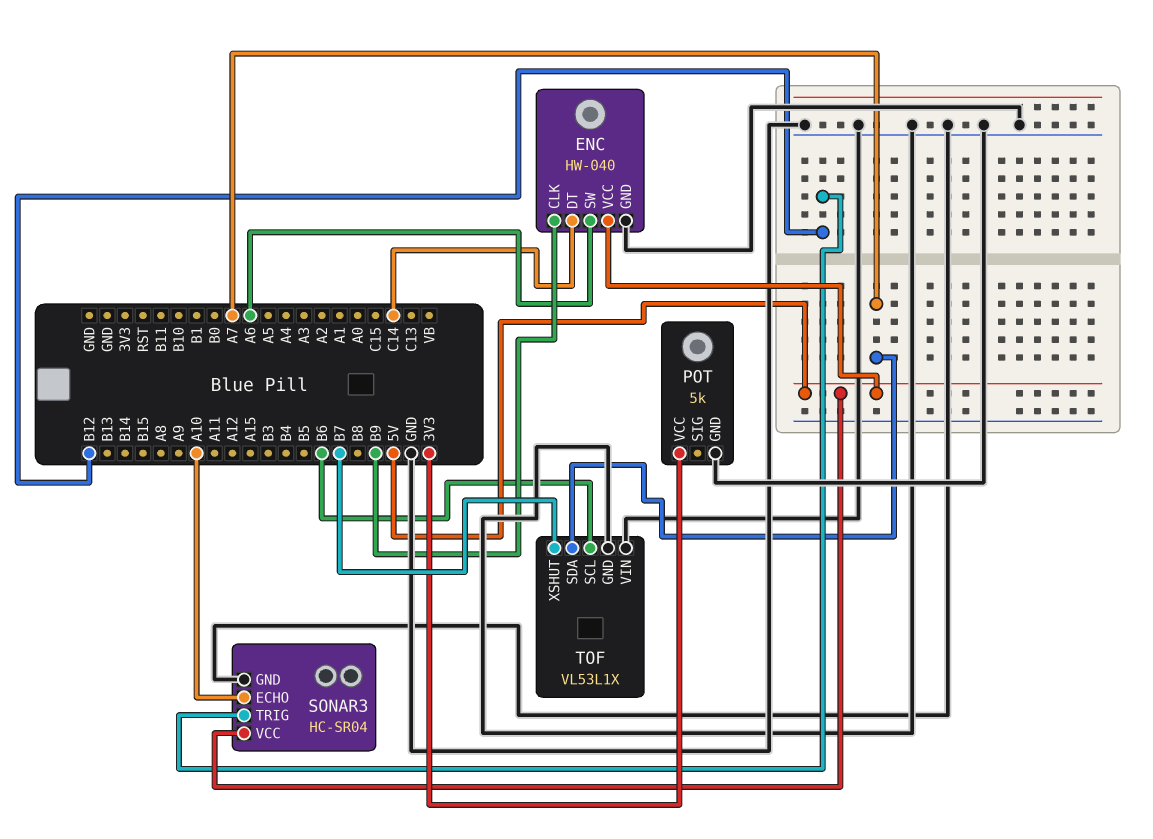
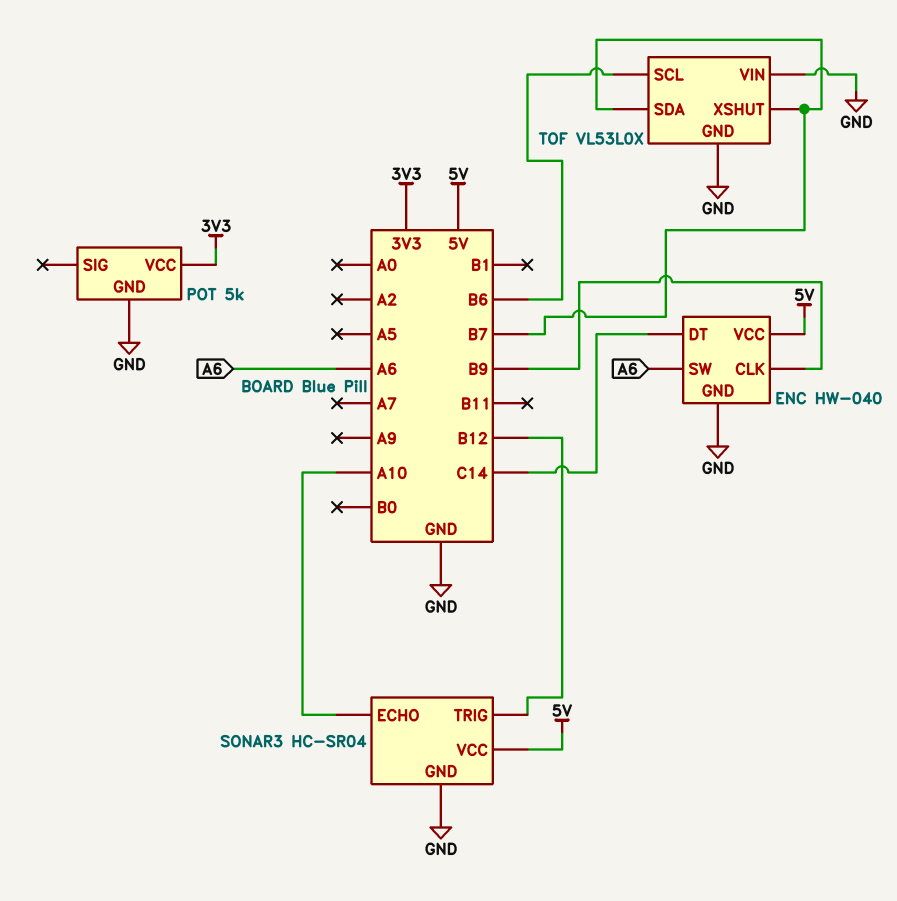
TOF: VL53L1X -> VL53L0X
TOF pin SDA: A7 -> B7

